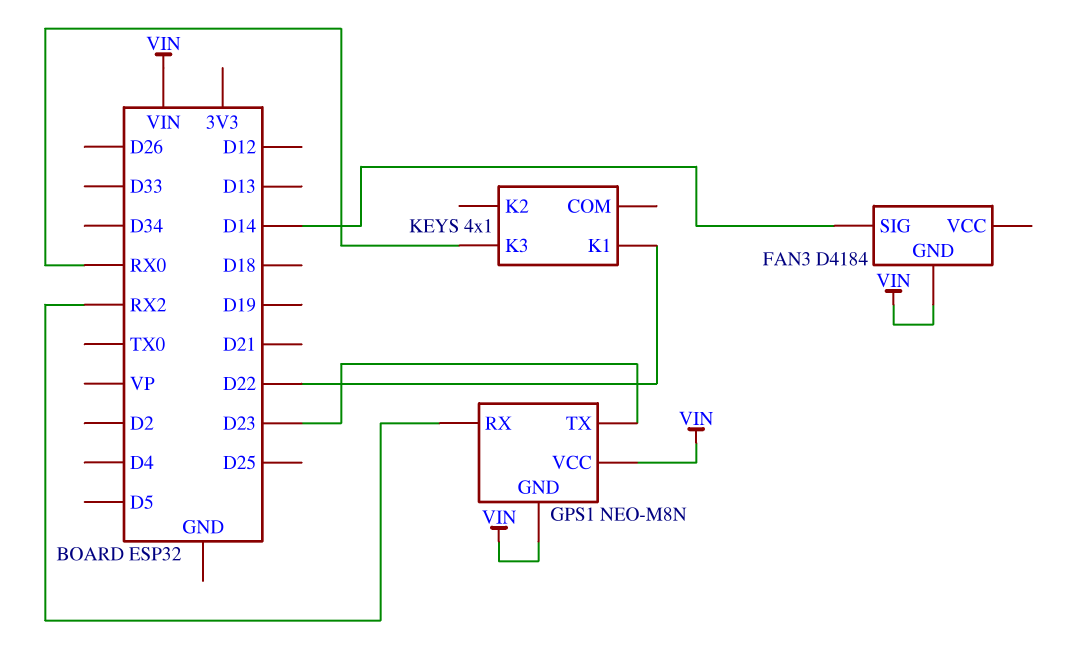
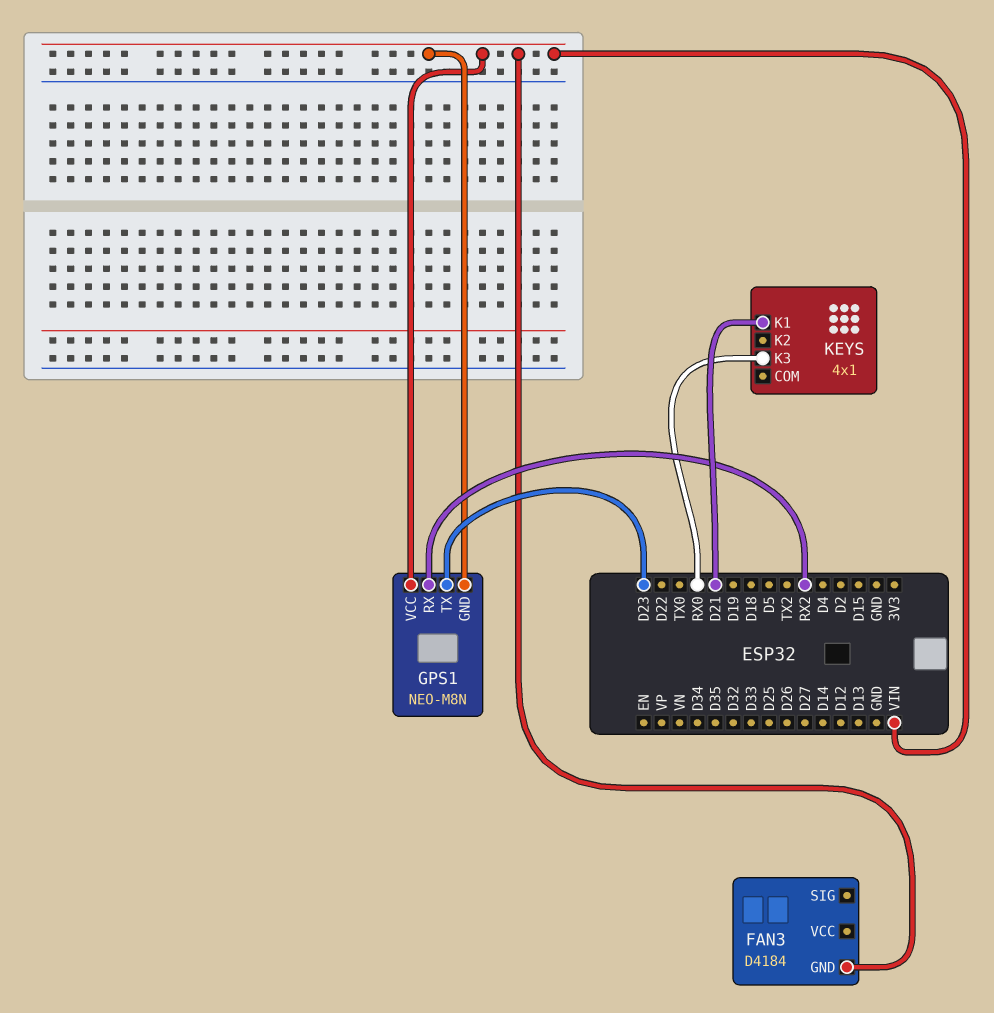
FAN3 pin SIG: D14 -> none
KEYS pin K1: D22 -> D21

